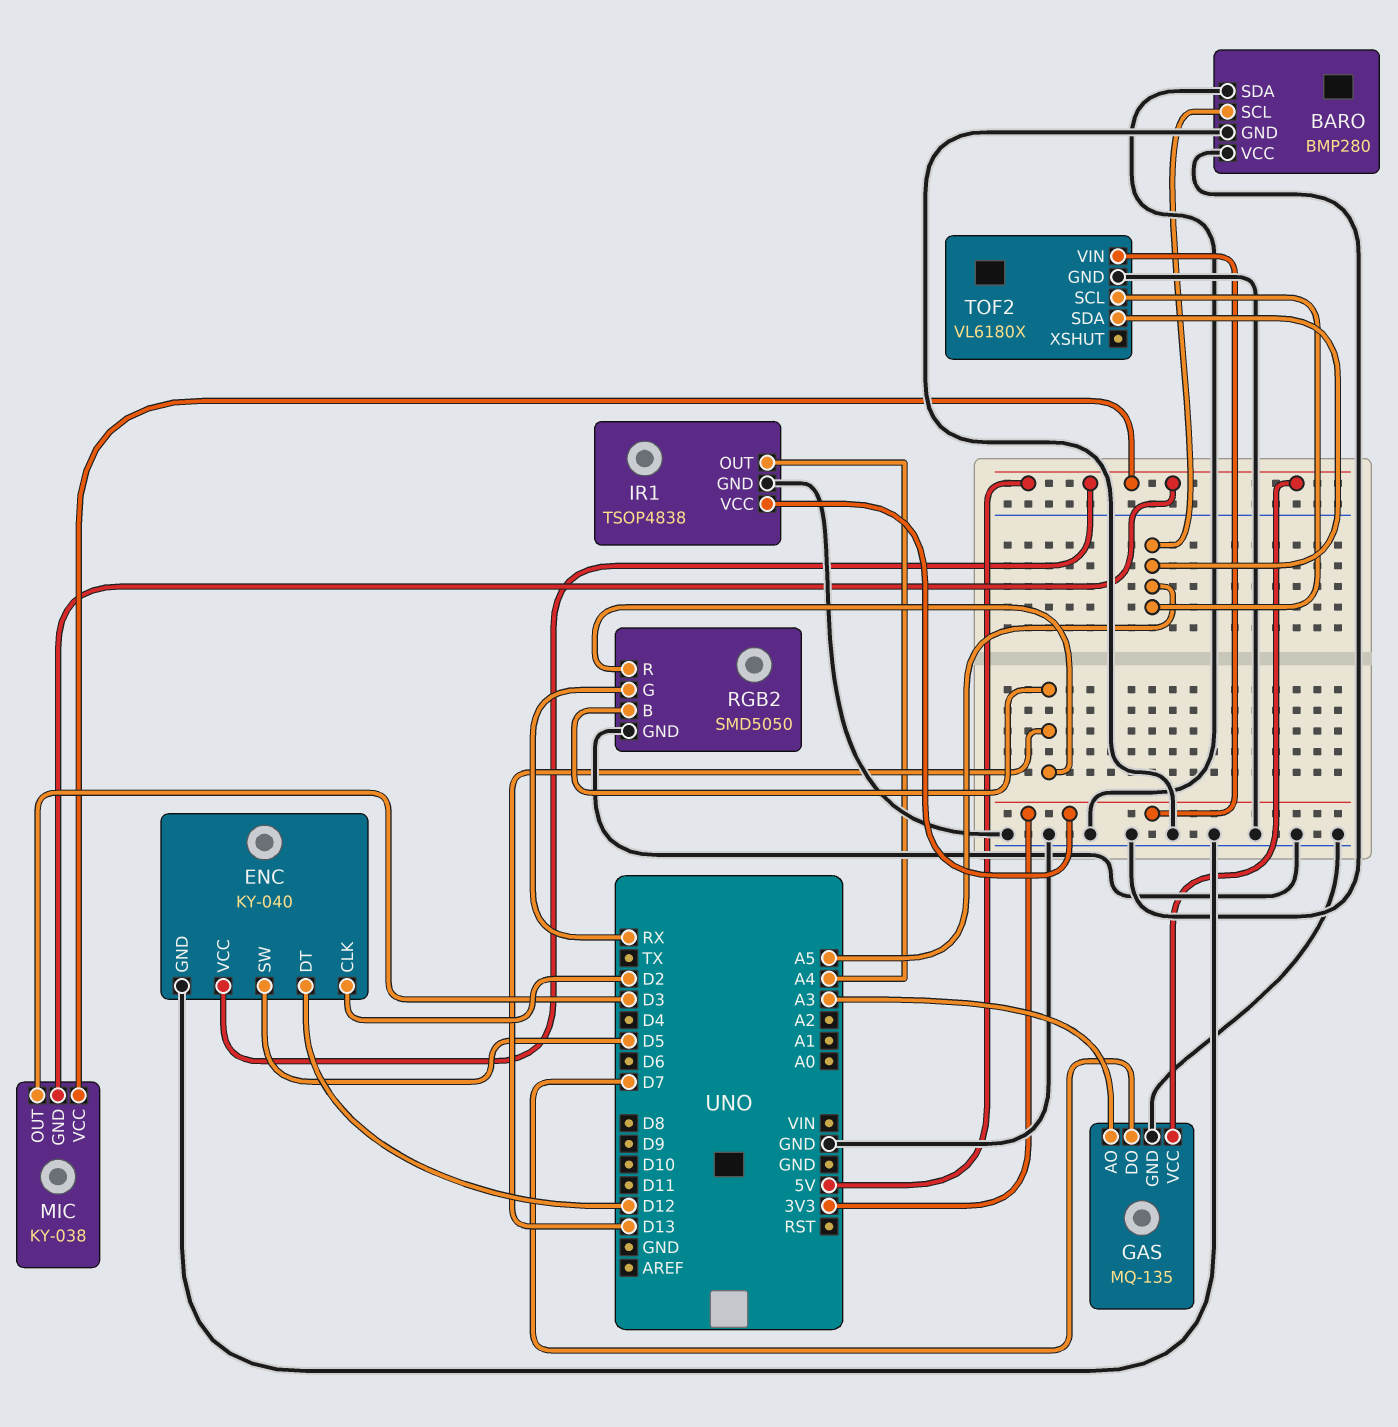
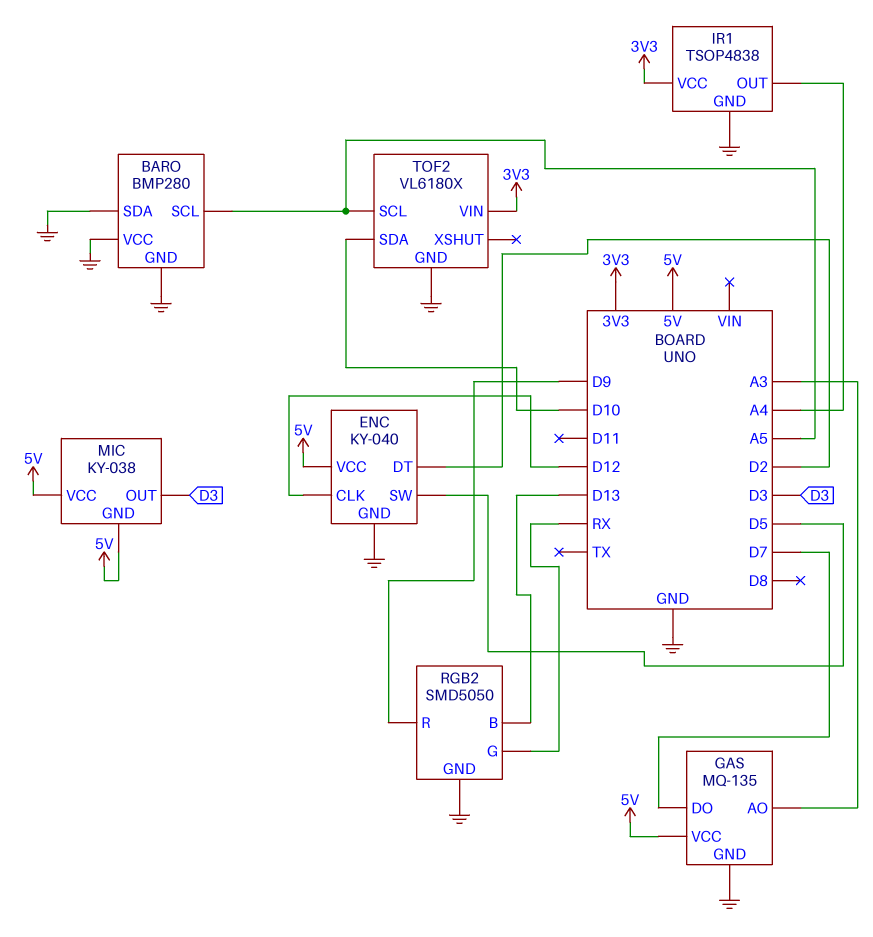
ENC pin CLK: D2 -> D12
ENC pin DT: D12 -> D2
RGB2 pin R: D13 -> D9
TOF2 pin SDA: A5 -> D10

